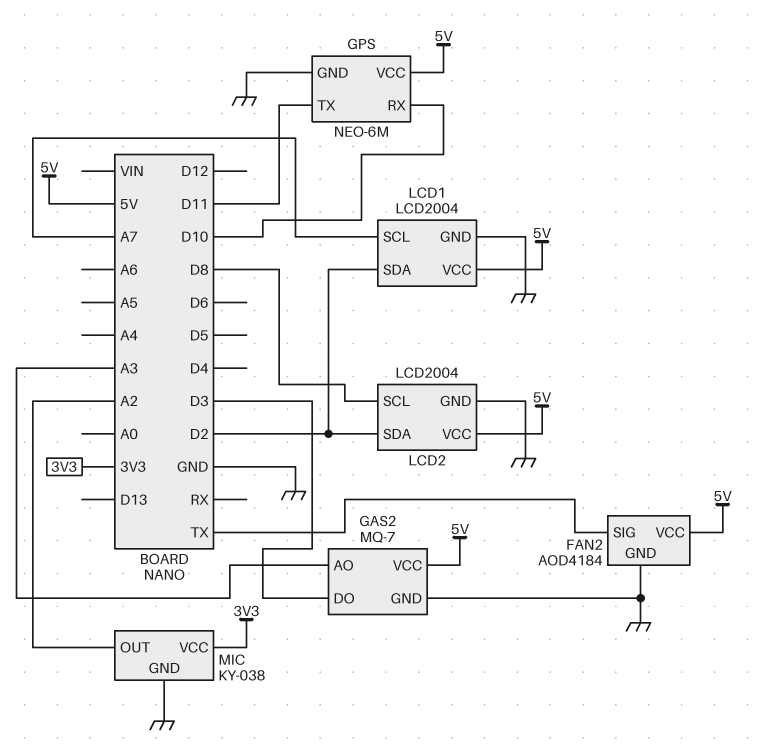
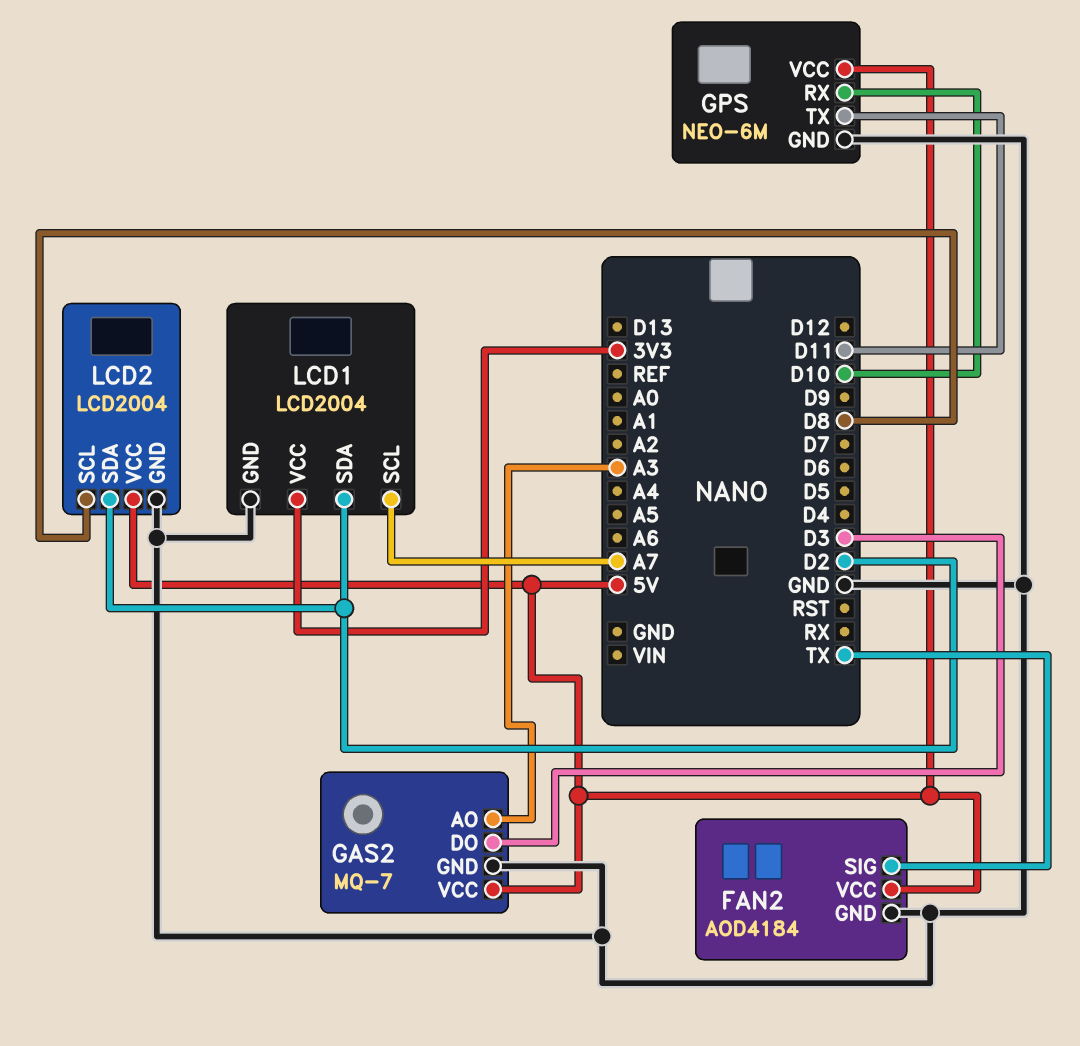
LCD1 pin VCC: 5V -> 3V3
MIC: KY-038 -> none
MIC pin GND: GND -> none
MIC pin OUT: A2 -> none
MIC pin VCC: 3V3 -> none

